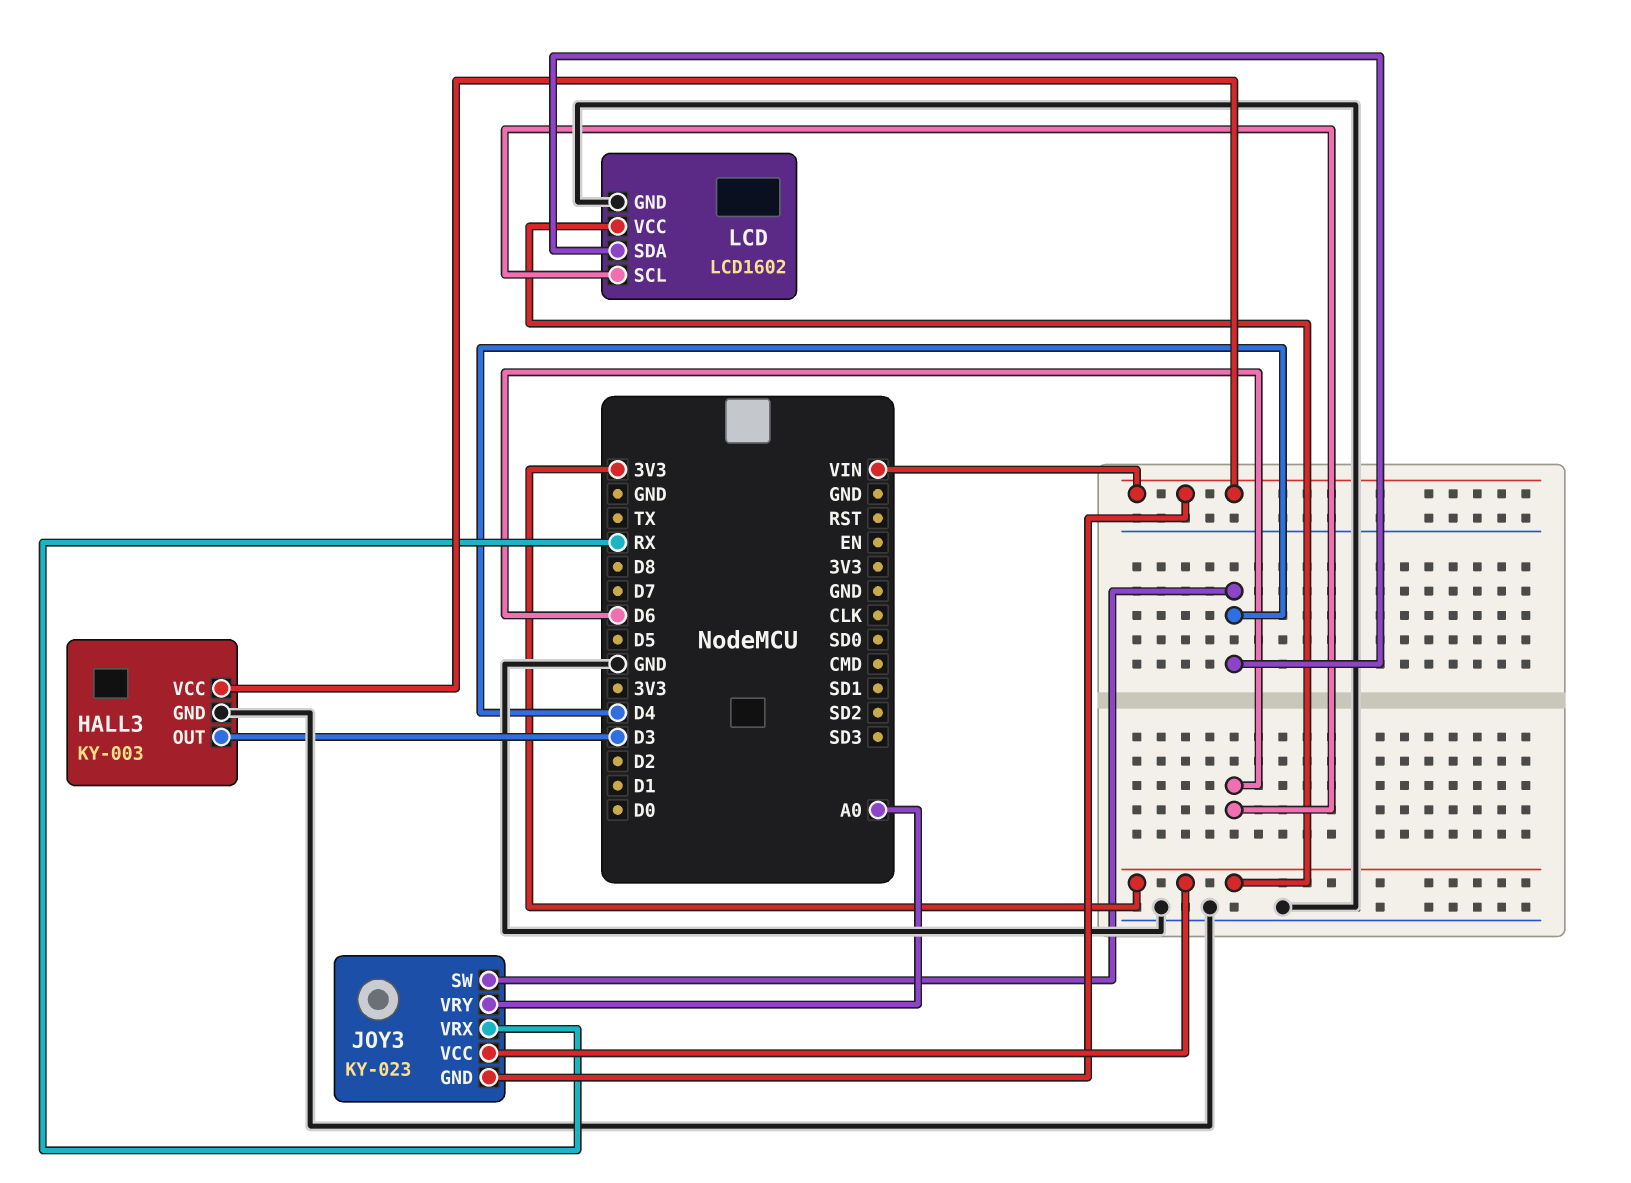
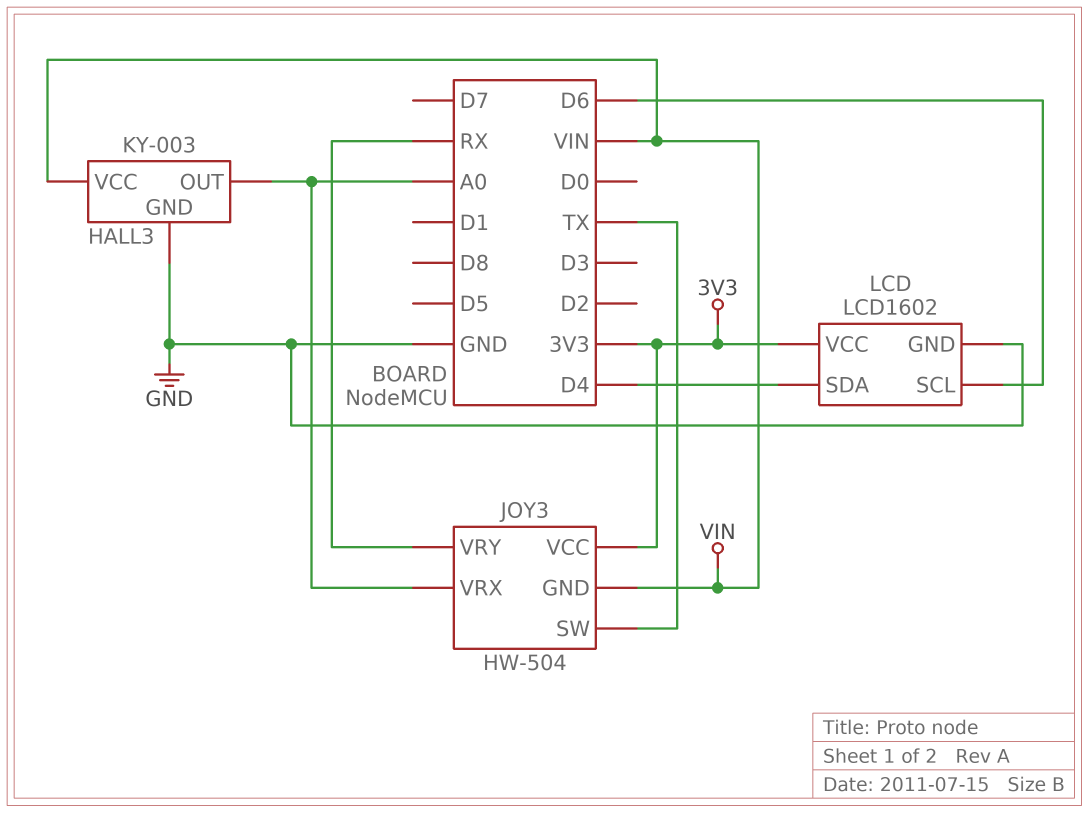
HALL3 pin OUT: D3 -> A0
JOY3: KY-023 -> HW-504
JOY3 pin SW: D4 -> TX
JOY3 pin VRX: RX -> A0
JOY3 pin VRY: A0 -> RX

